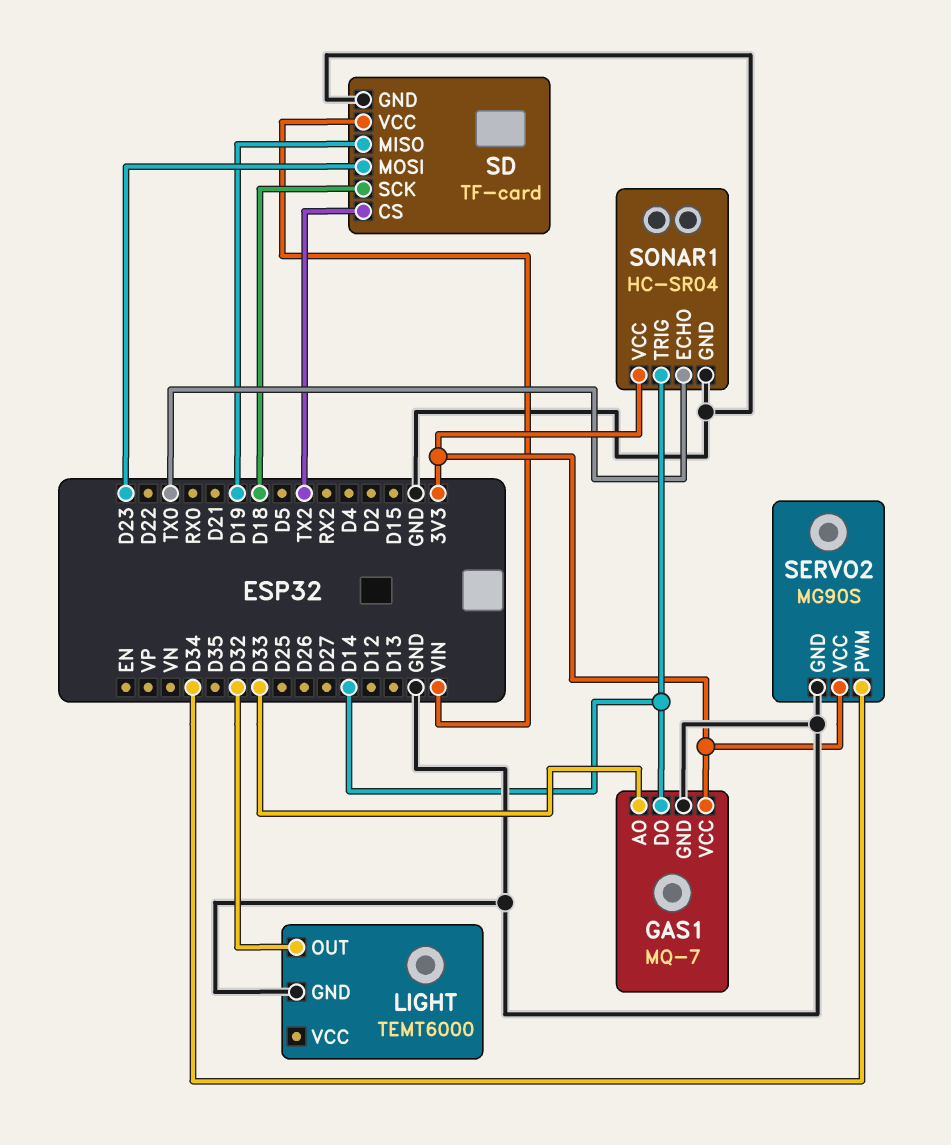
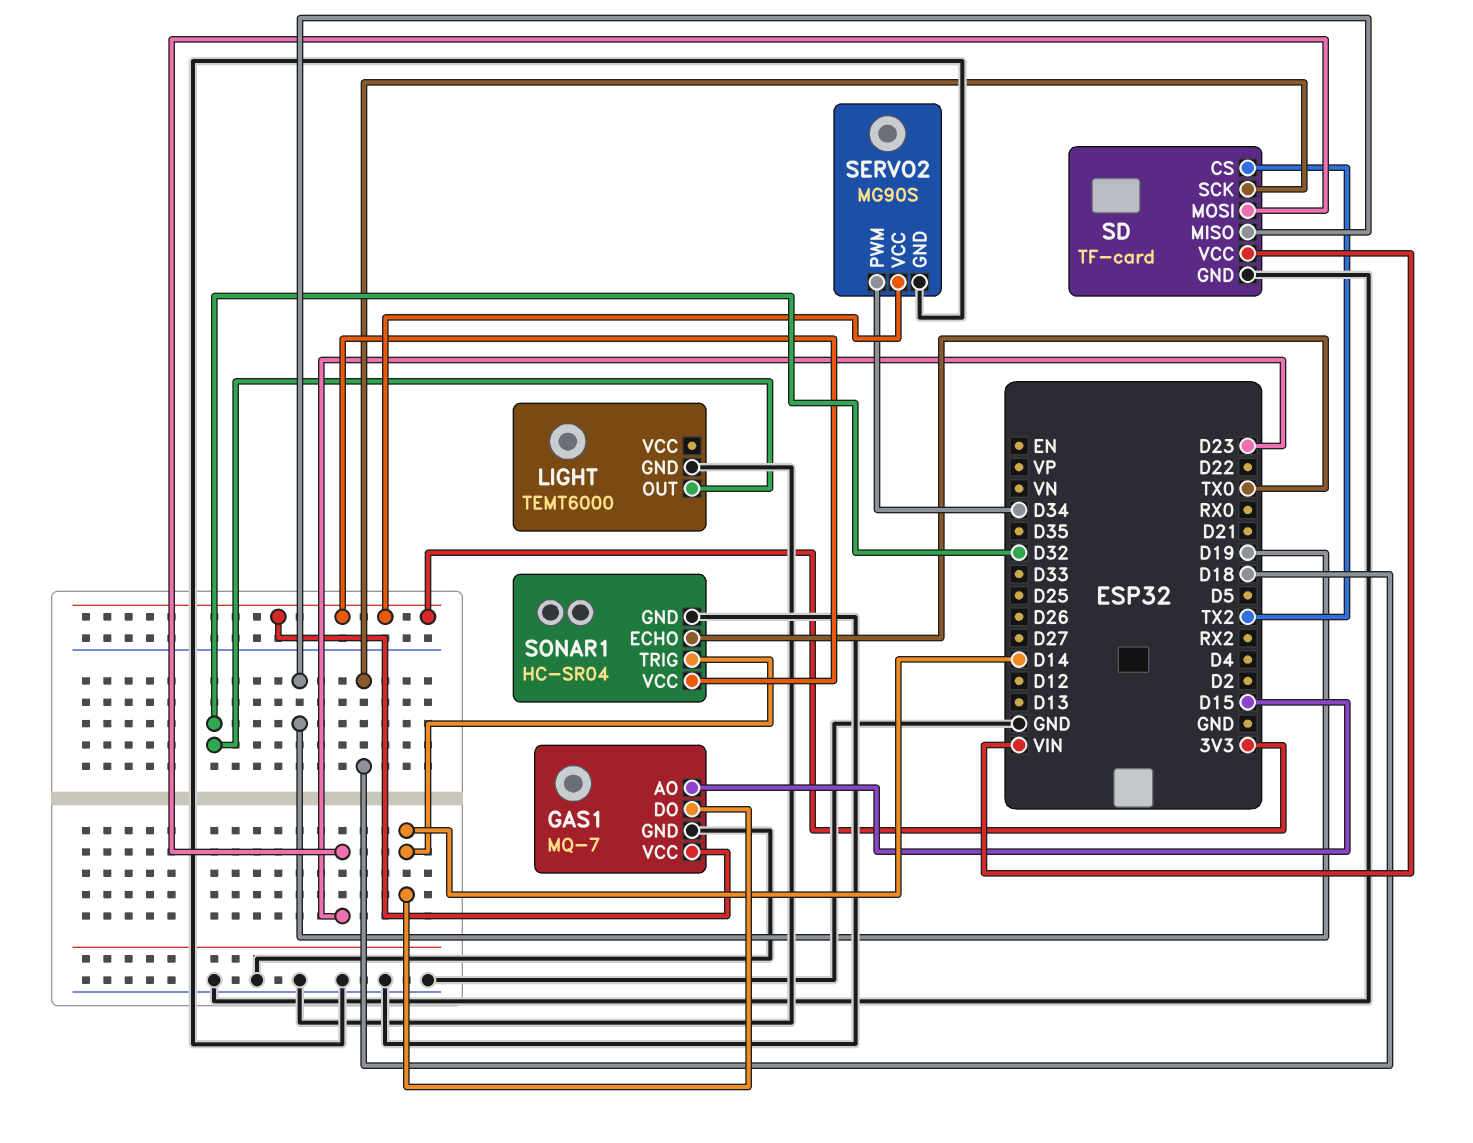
GAS1 pin AO: D33 -> D15

